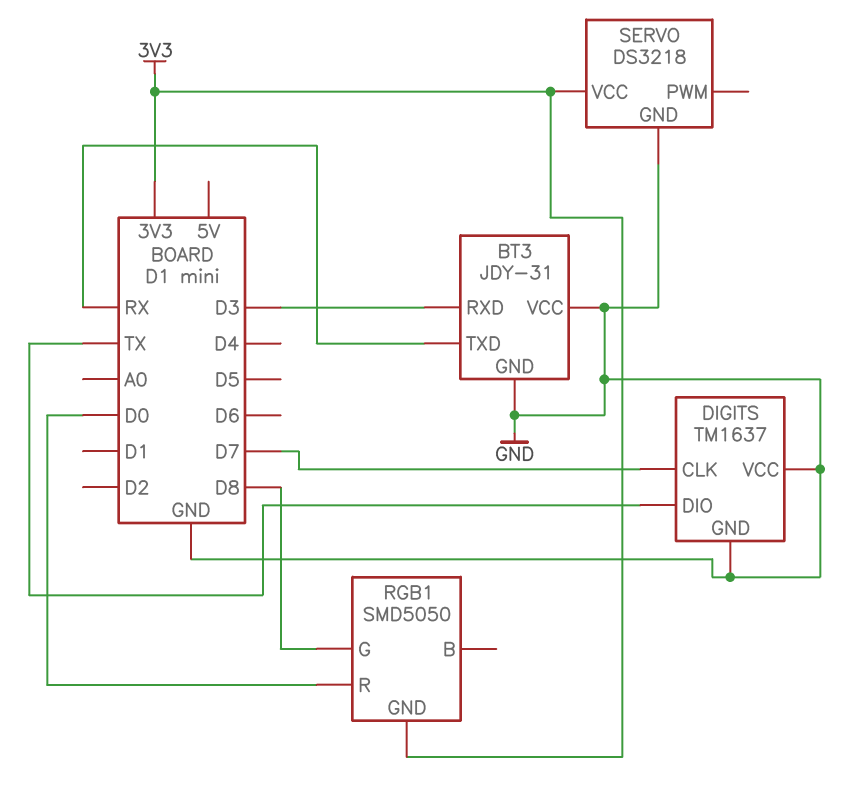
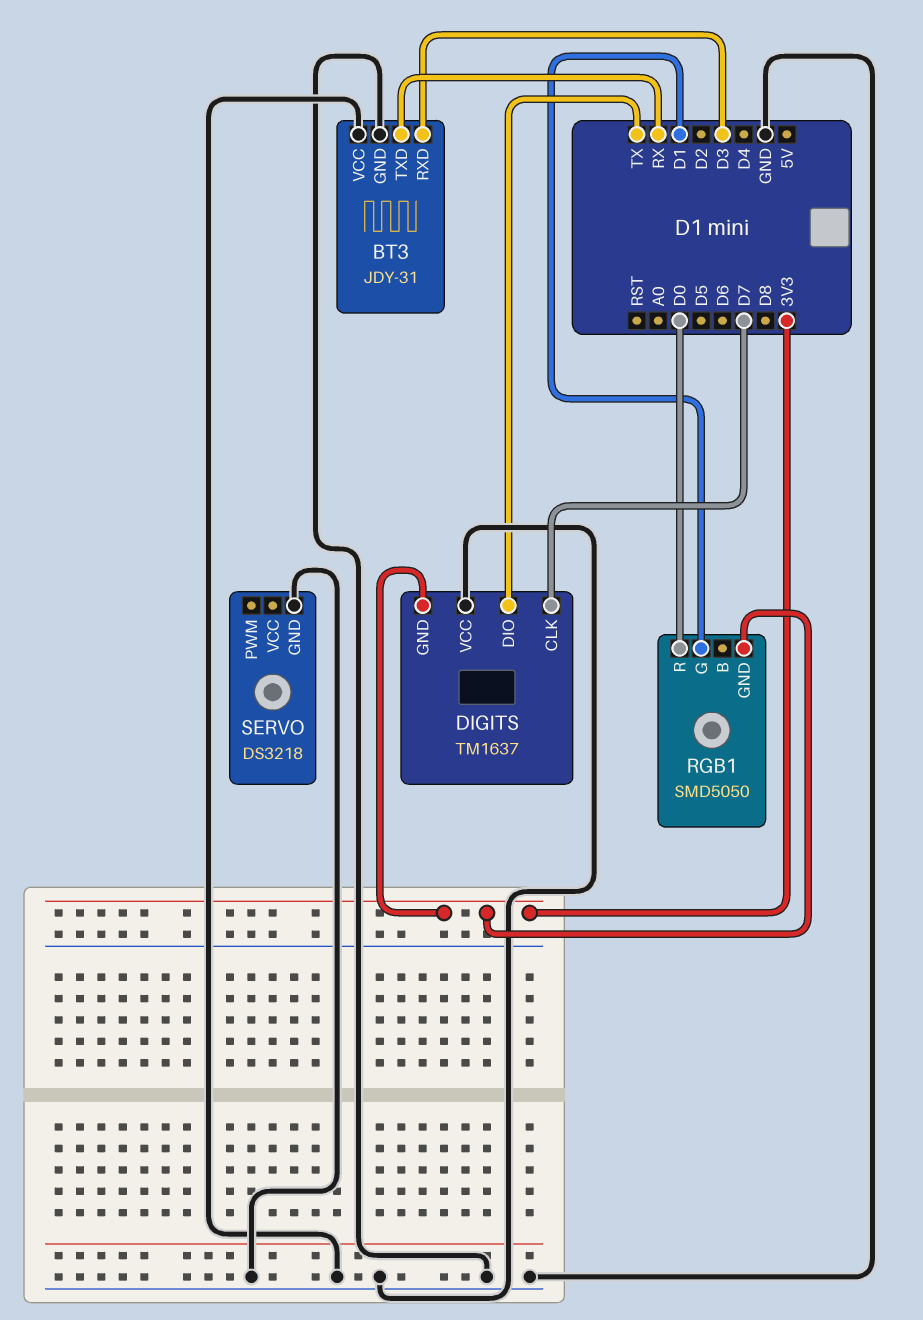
DIGITS pin GND: GND -> 3V3
RGB1 pin G: D8 -> D1
SERVO pin VCC: 3V3 -> none

